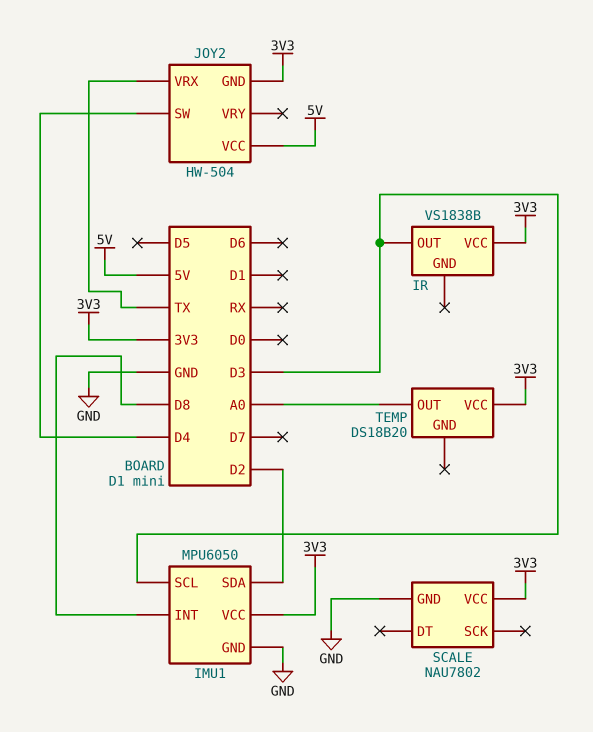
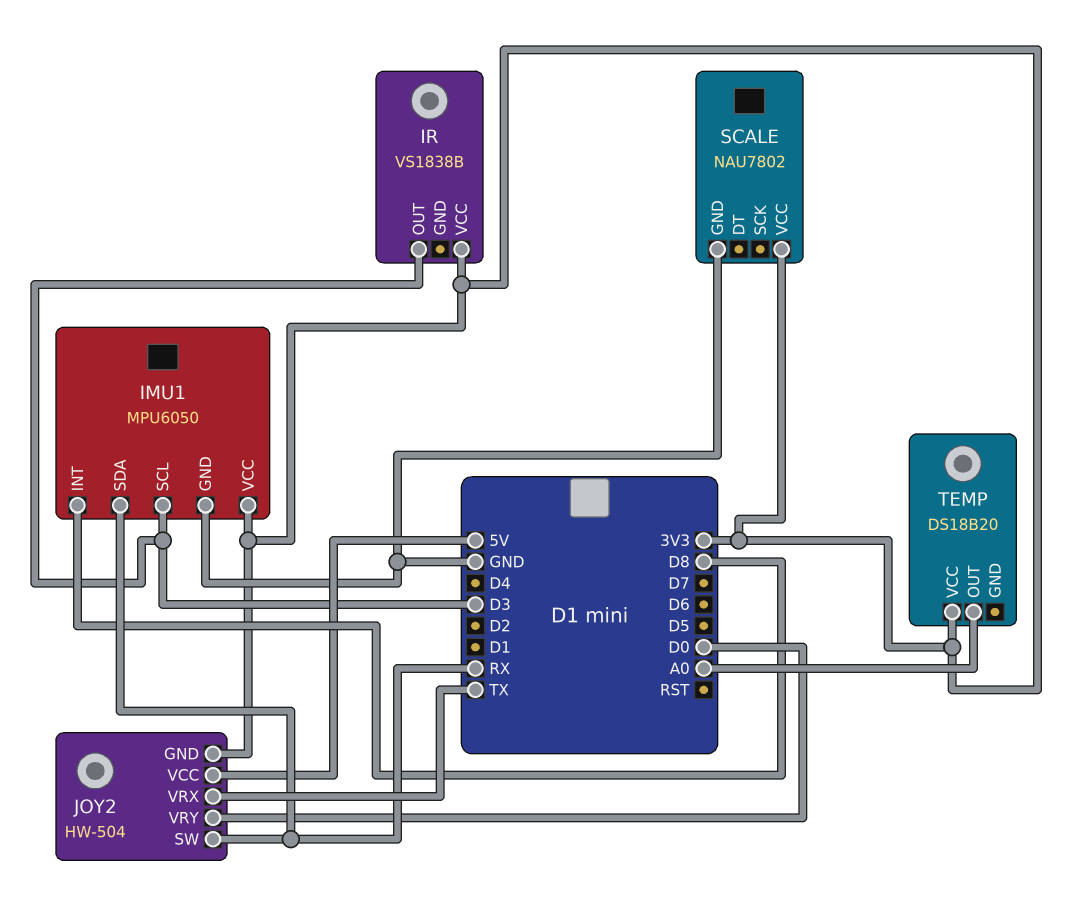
IMU1 pin SDA: D2 -> RX
JOY2 pin SW: D4 -> RX
JOY2 pin VRY: none -> D0

